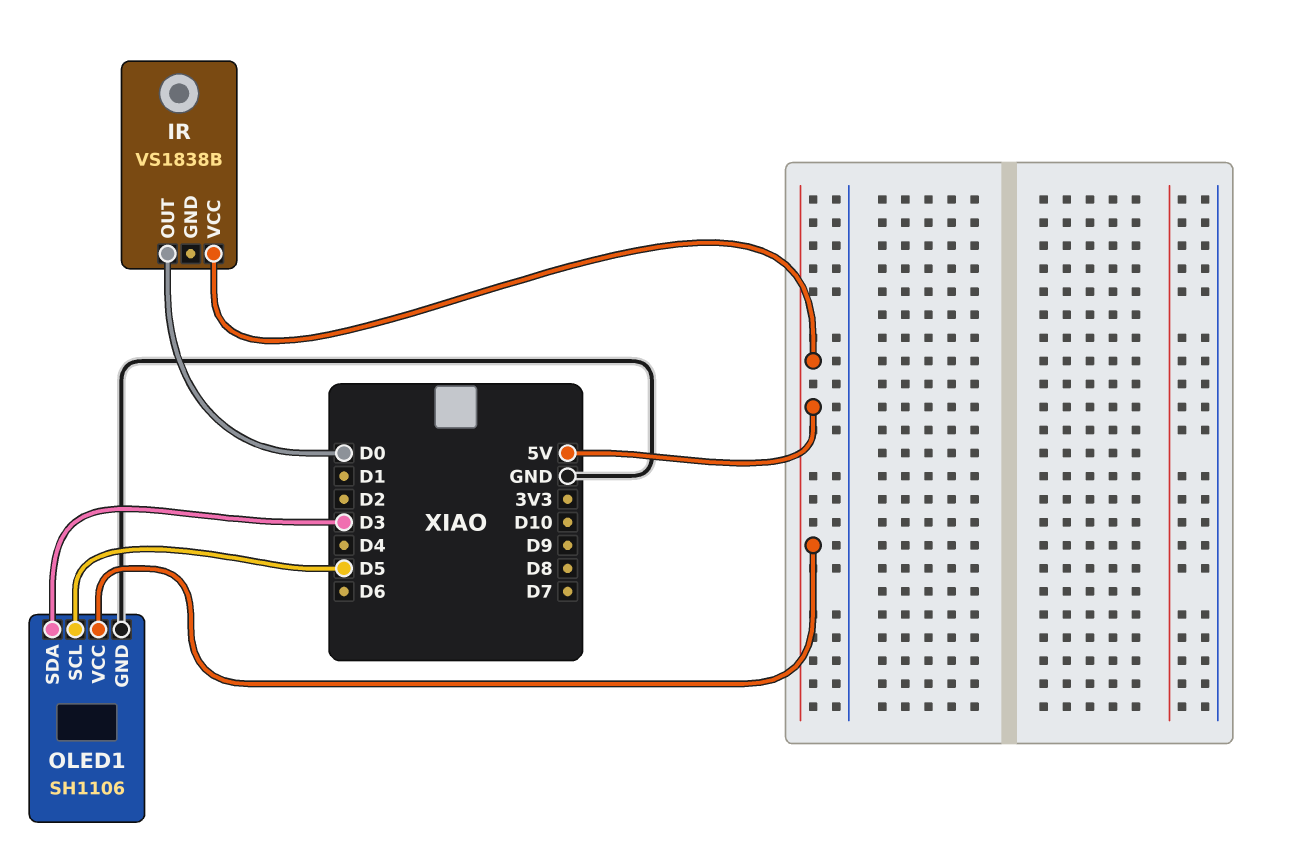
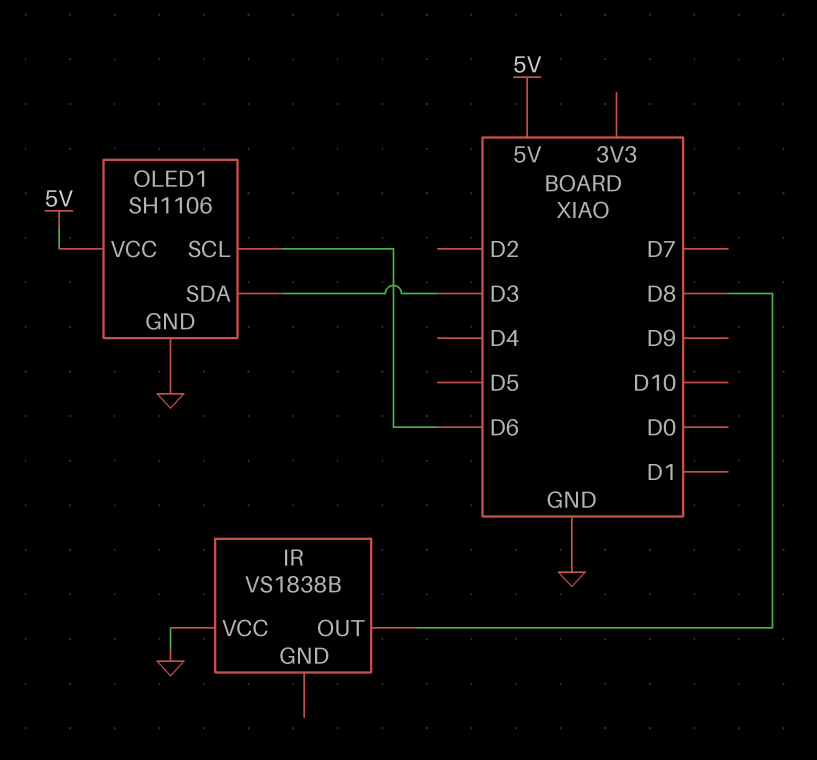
IR pin OUT: D0 -> D8
IR pin VCC: 5V -> GND
OLED1 pin SCL: D5 -> D6

